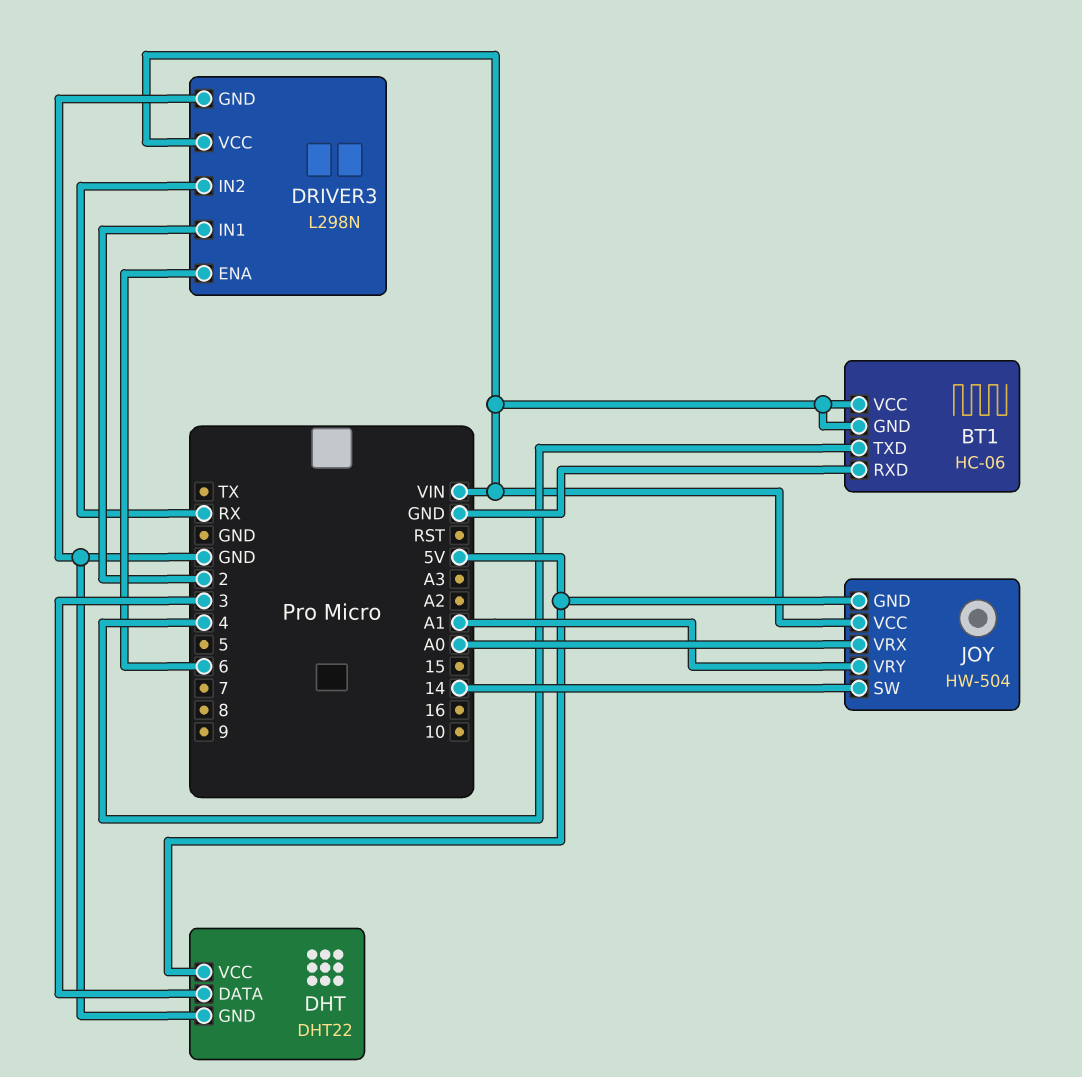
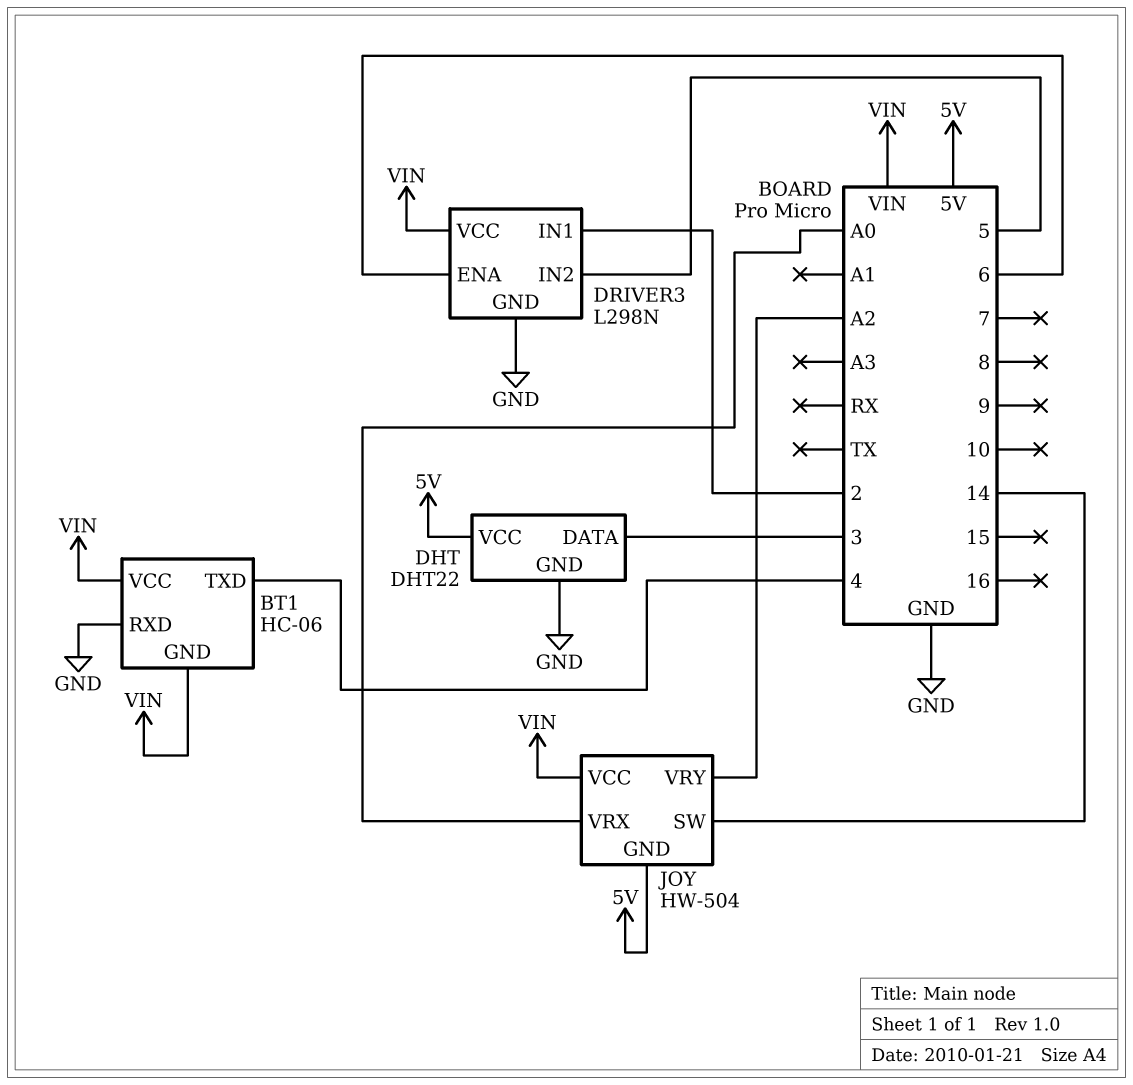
DRIVER3 pin IN2: RX -> 5
JOY pin VRY: A1 -> A2

